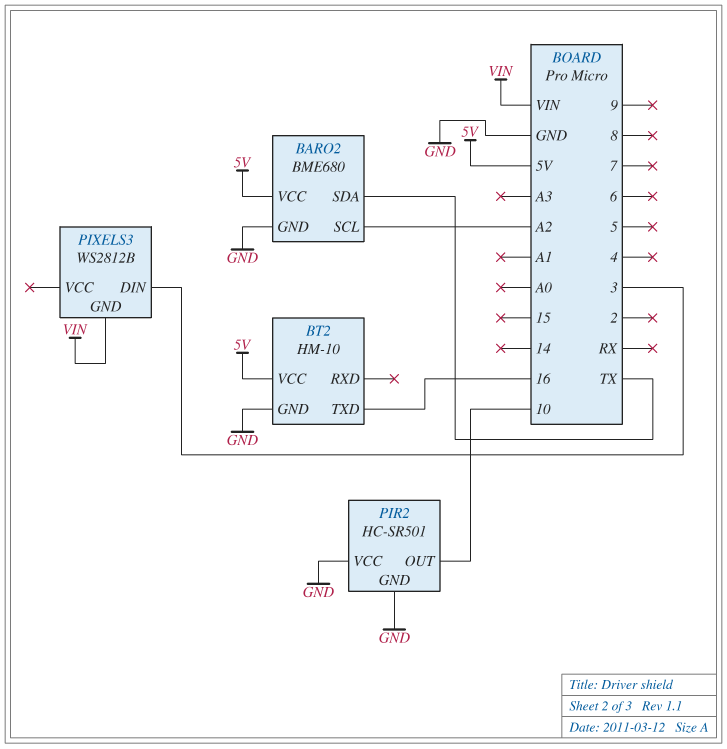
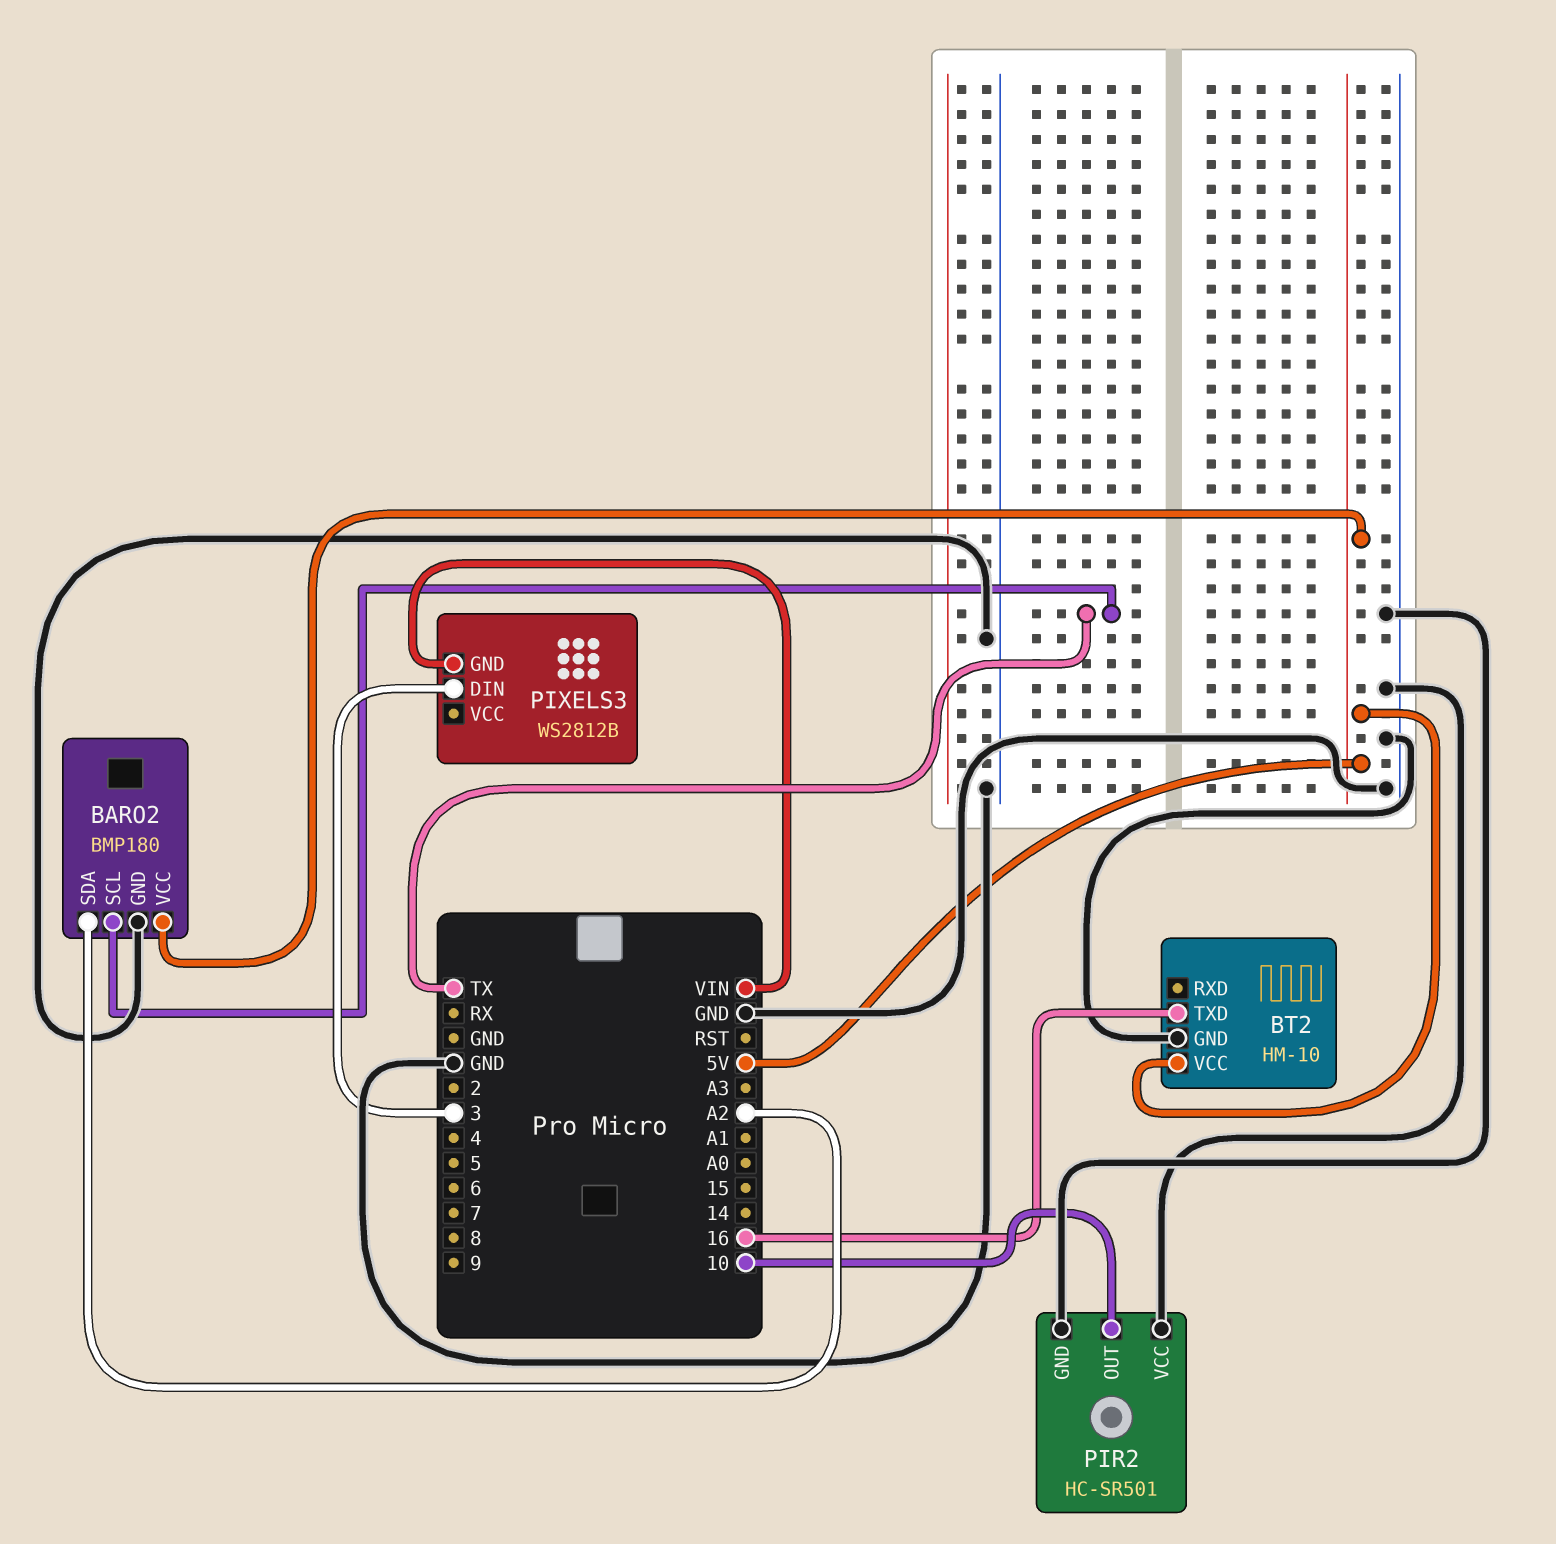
BARO2: BME680 -> BMP180
BARO2 pin SCL: A2 -> TX
BARO2 pin SDA: TX -> A2

